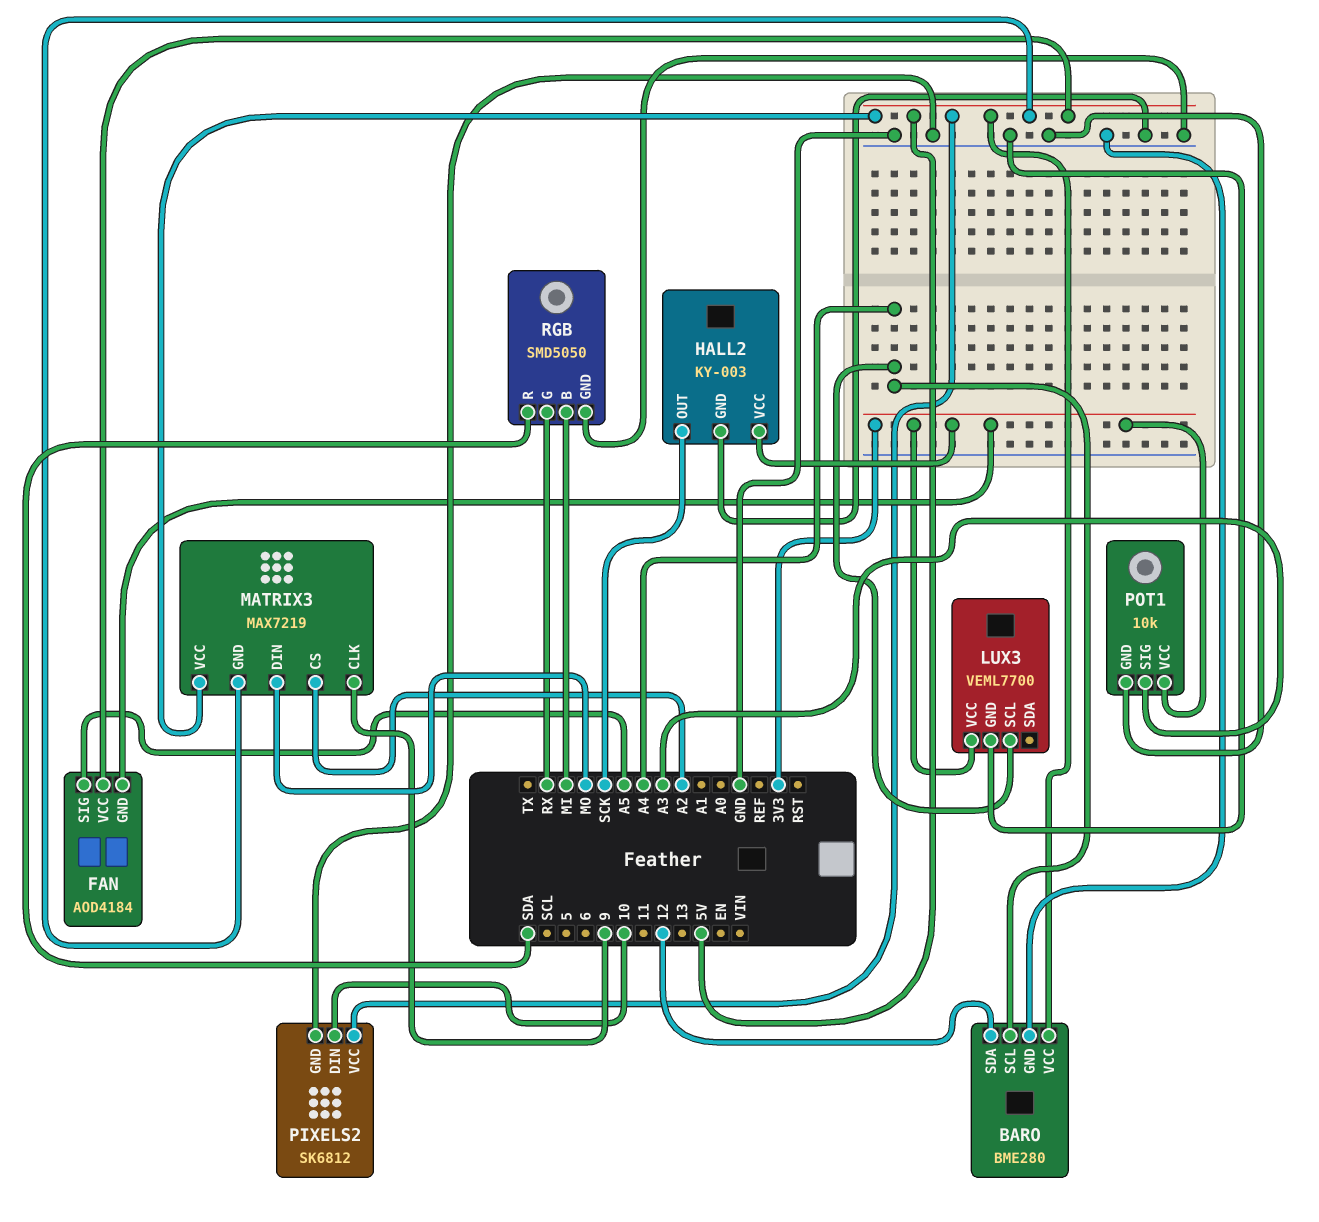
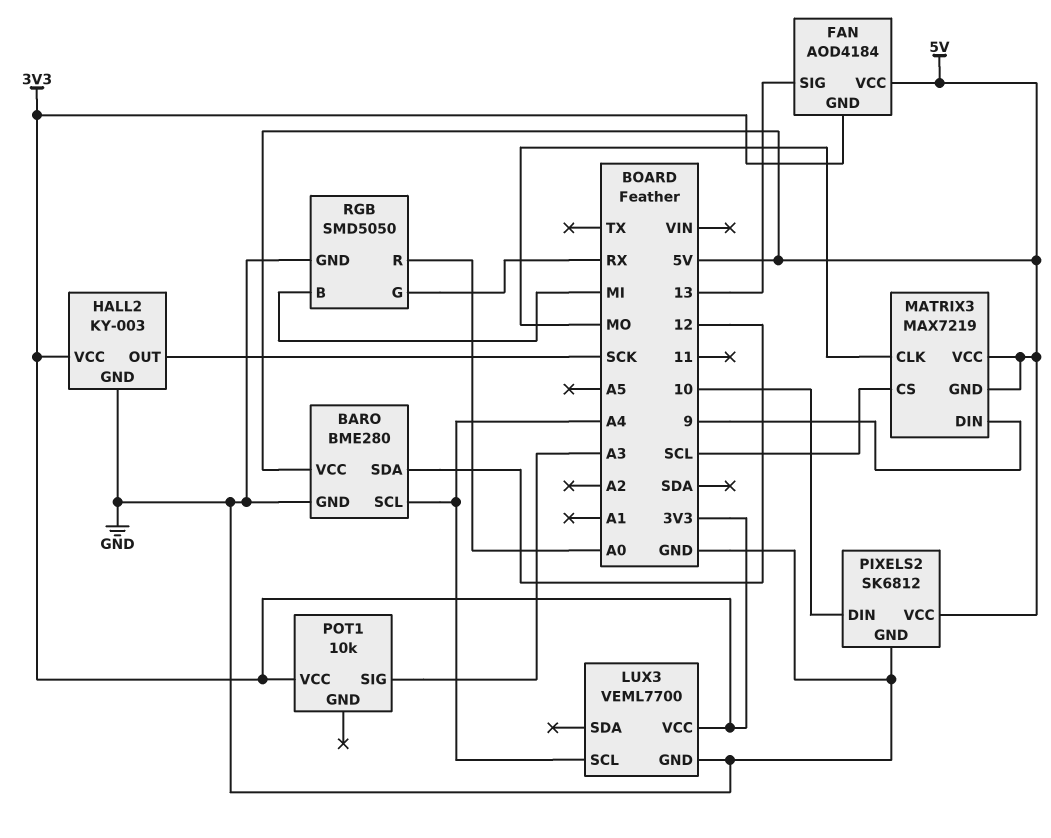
FAN pin SIG: A5 -> 13
MATRIX3 pin CLK: 9 -> MO
MATRIX3 pin CS: A2 -> SCL
MATRIX3 pin DIN: MO -> 9
POT1 pin GND: GND -> none
RGB pin R: SDA -> A0

